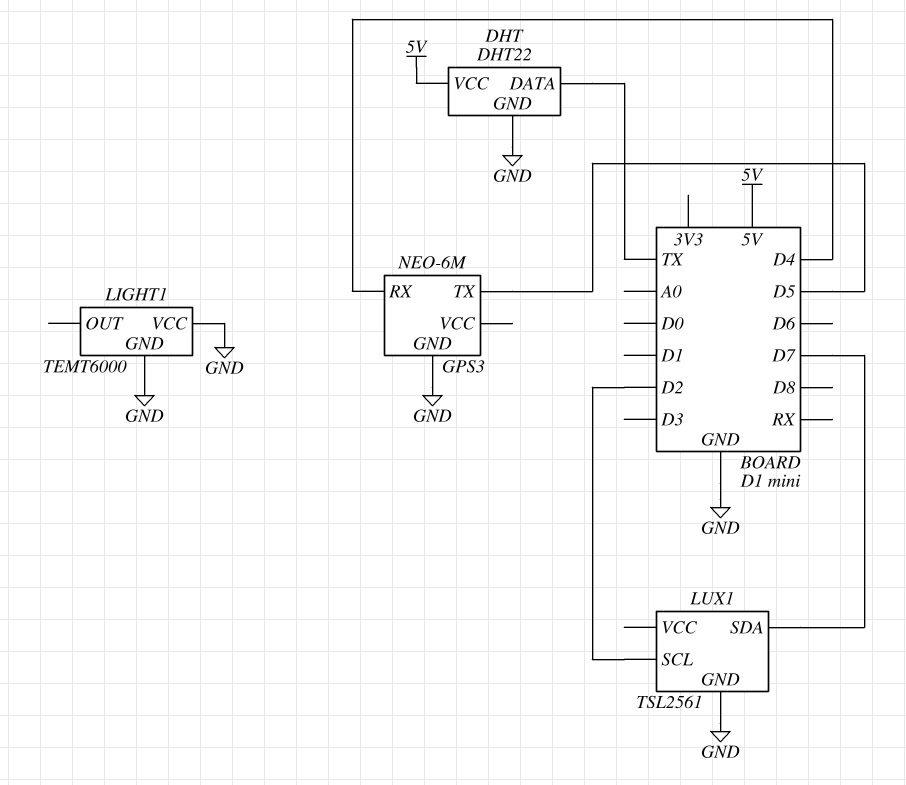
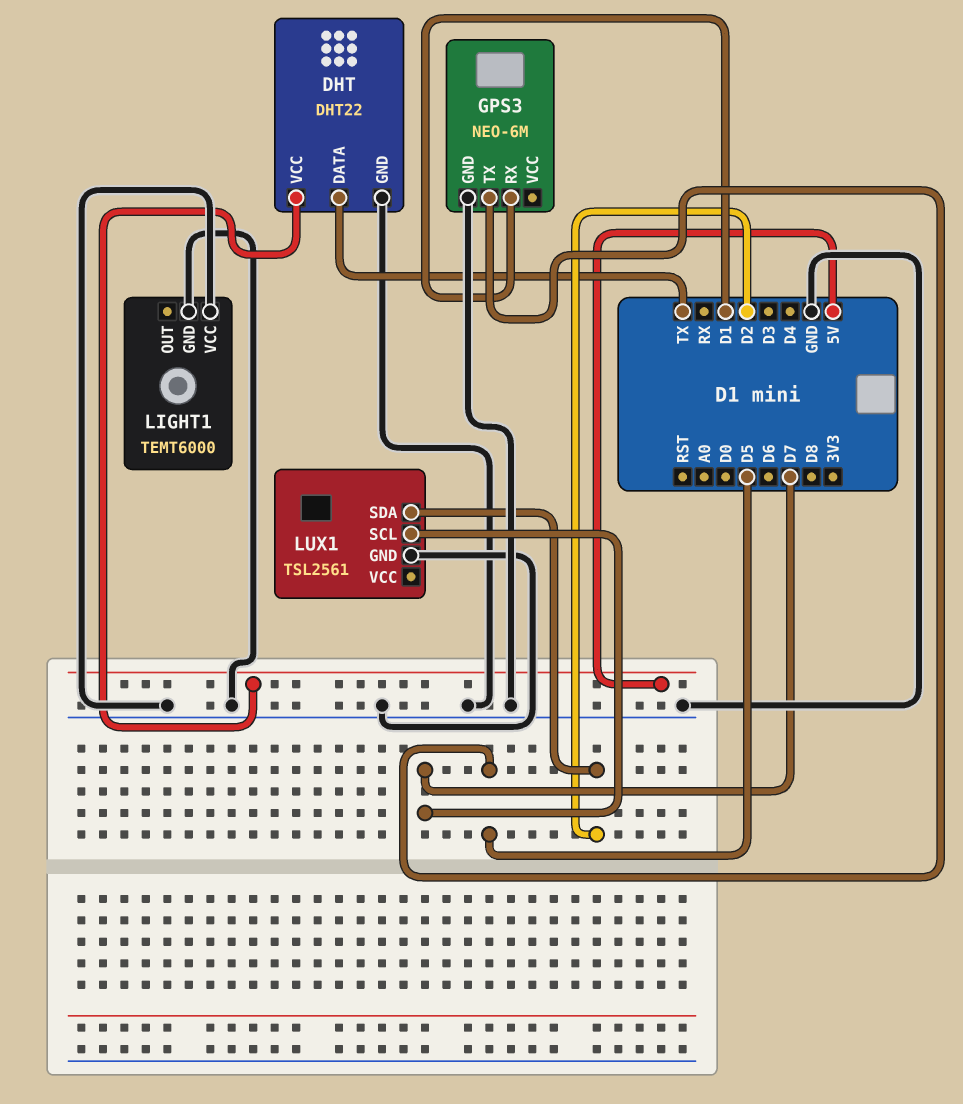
GPS3 pin RX: D4 -> D1
LUX1 pin SCL: D2 -> D7
LUX1 pin SDA: D7 -> D2

